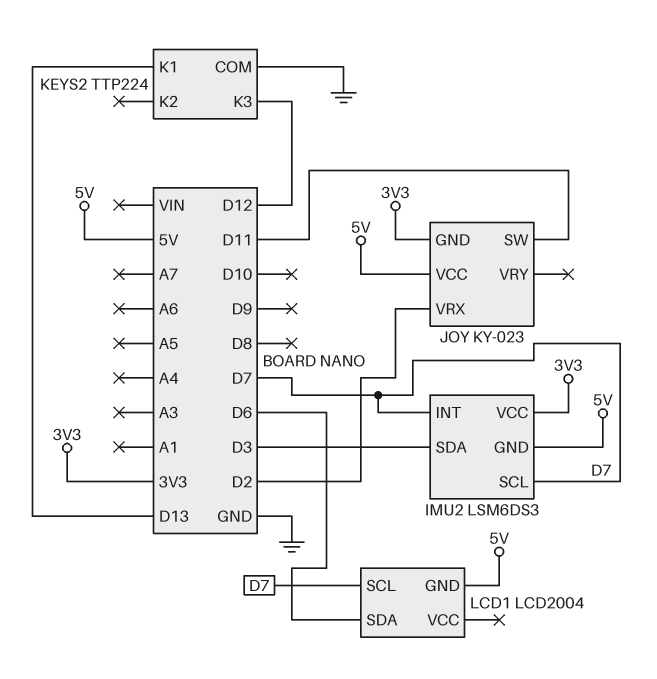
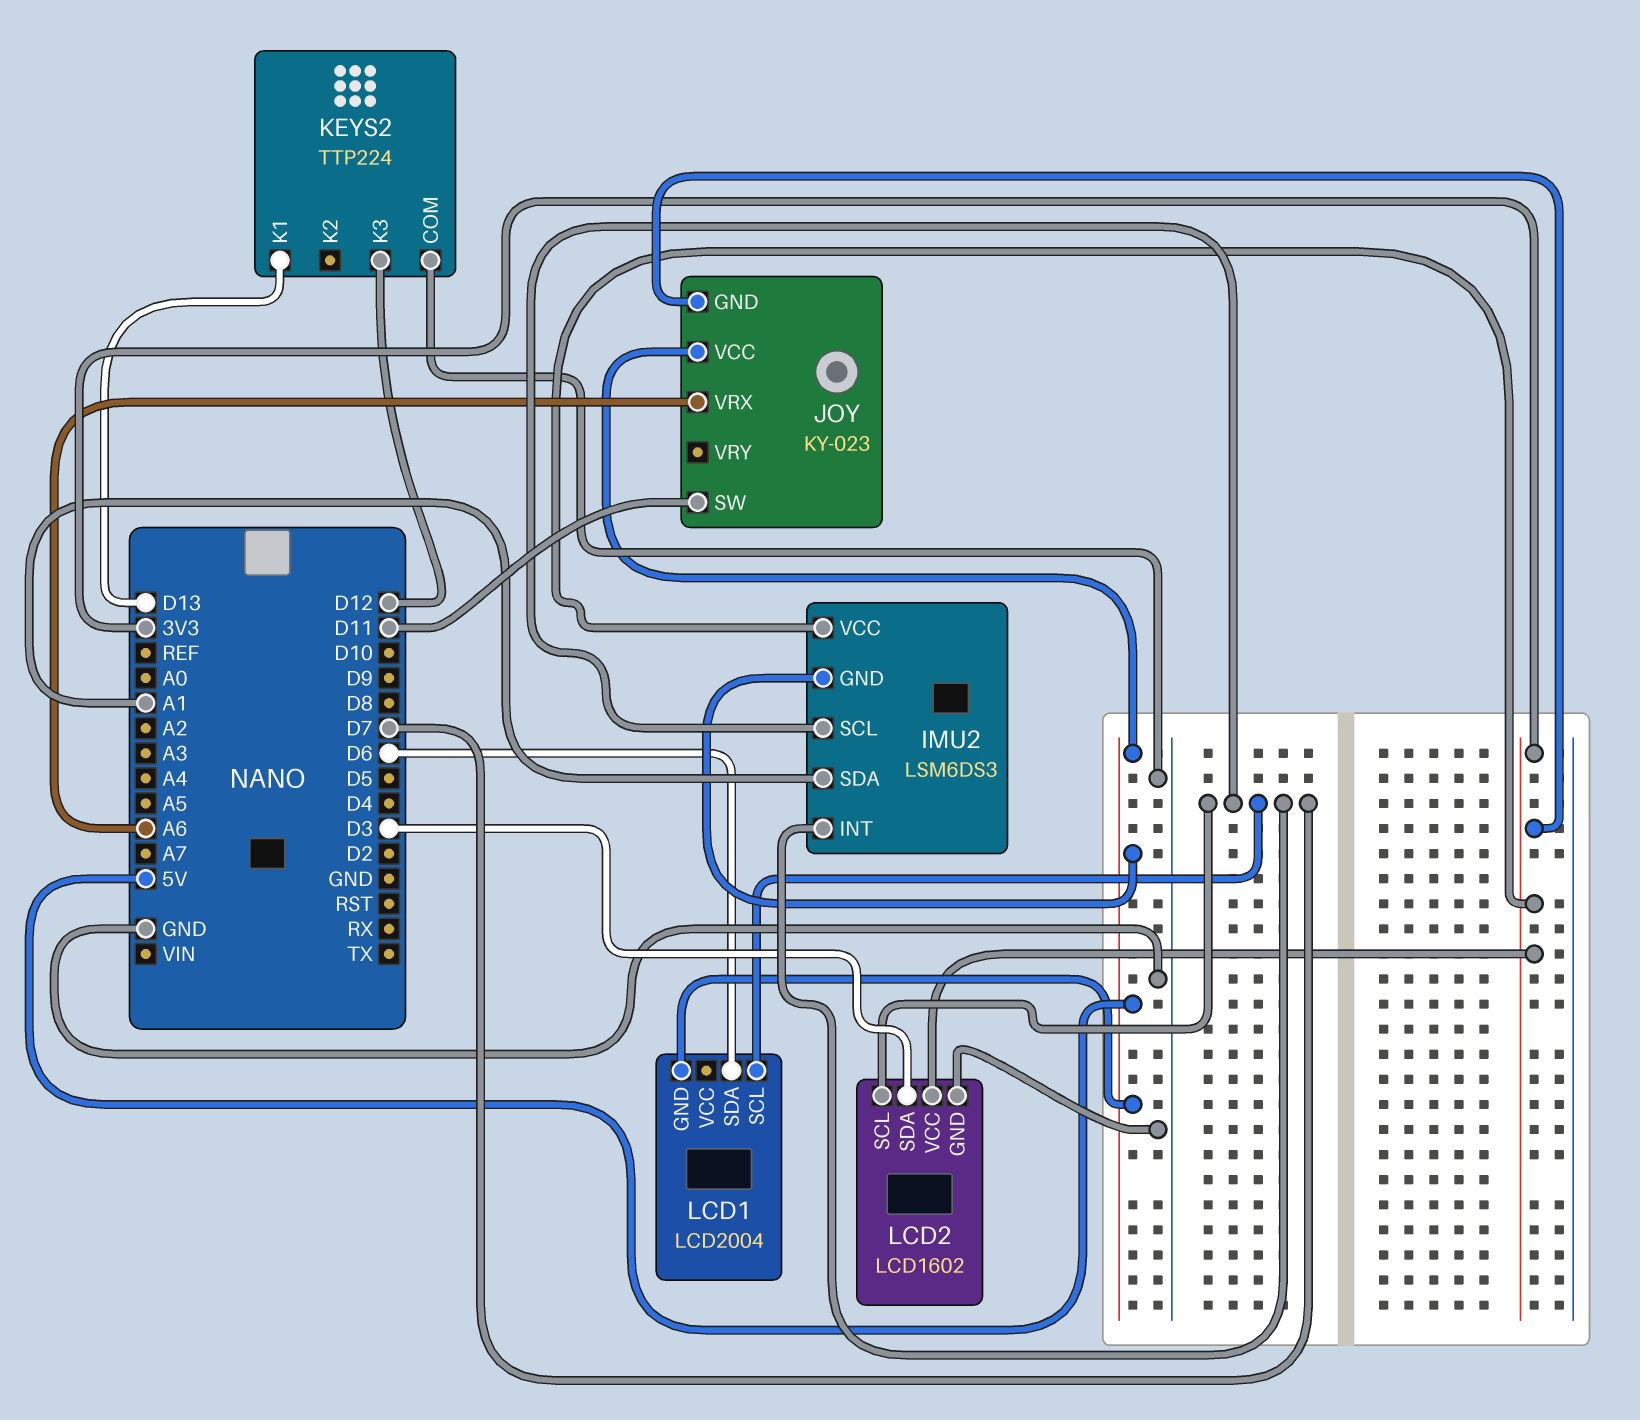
IMU2 pin SDA: D3 -> A1
JOY pin VRX: D2 -> A6
LCD2: none -> LCD1602
LCD2 pin GND: none -> GND
LCD2 pin SCL: none -> D7
LCD2 pin SDA: none -> D3
LCD2 pin VCC: none -> 3V3

